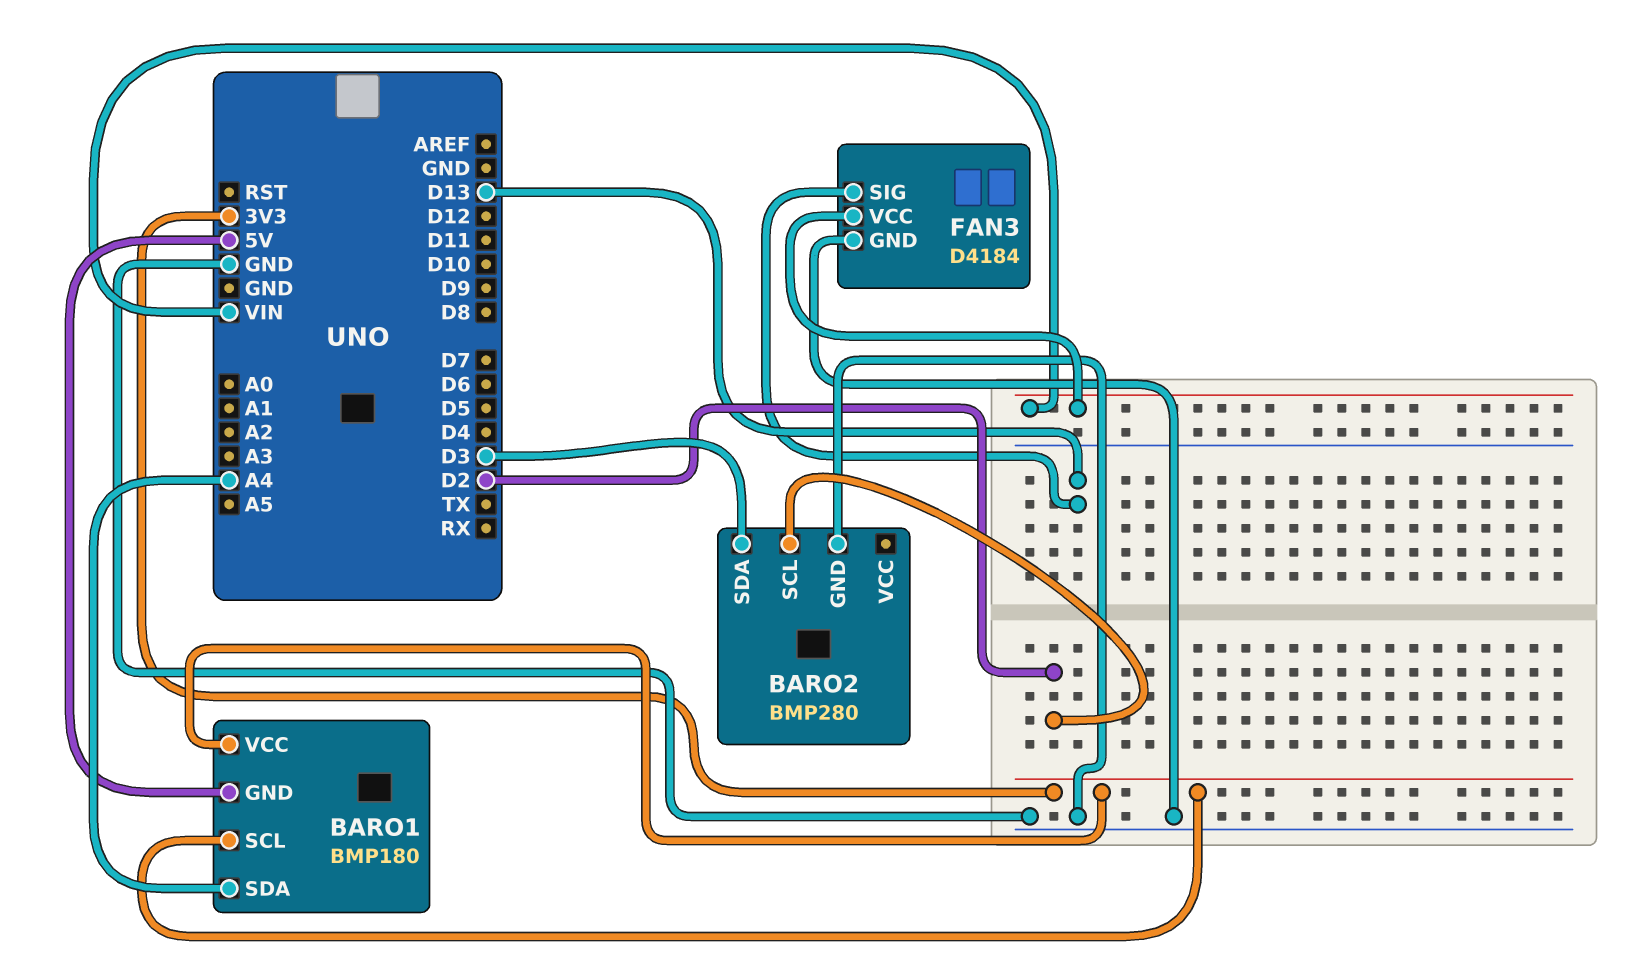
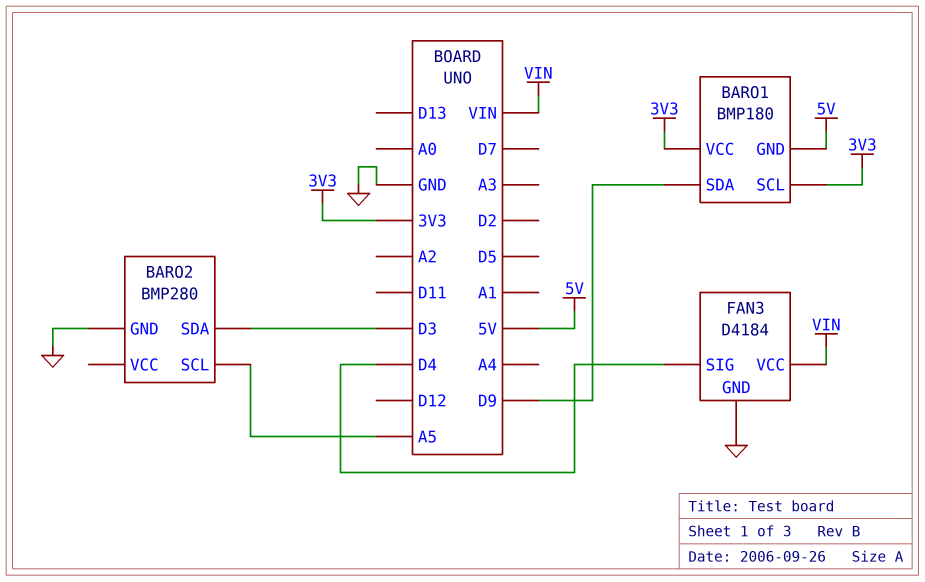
BARO1 pin SDA: A4 -> D9
BARO2 pin SCL: D2 -> A5
FAN3 pin SIG: D13 -> D4

